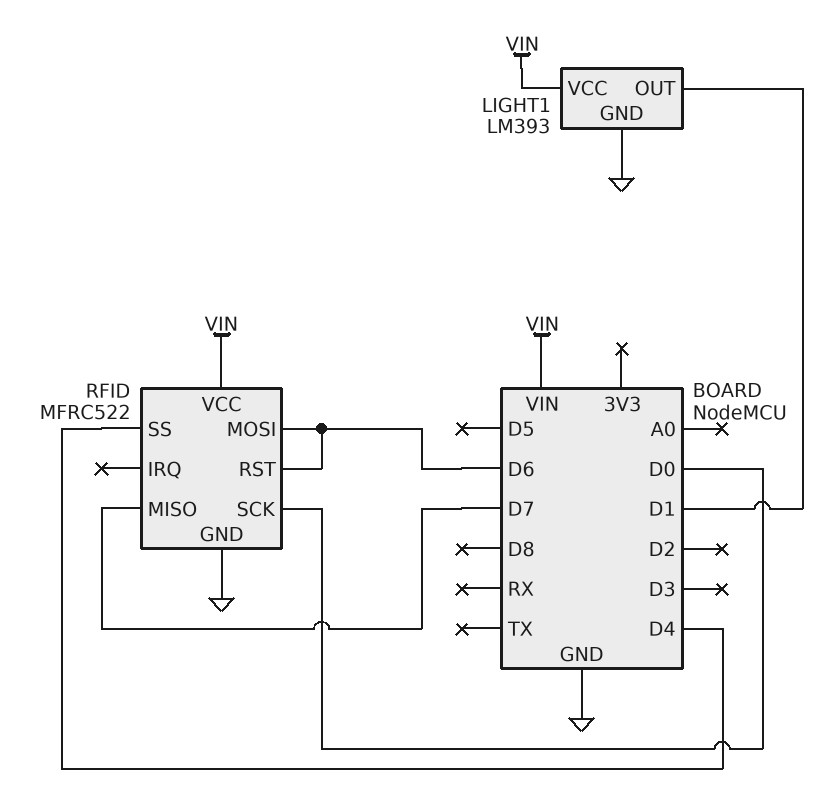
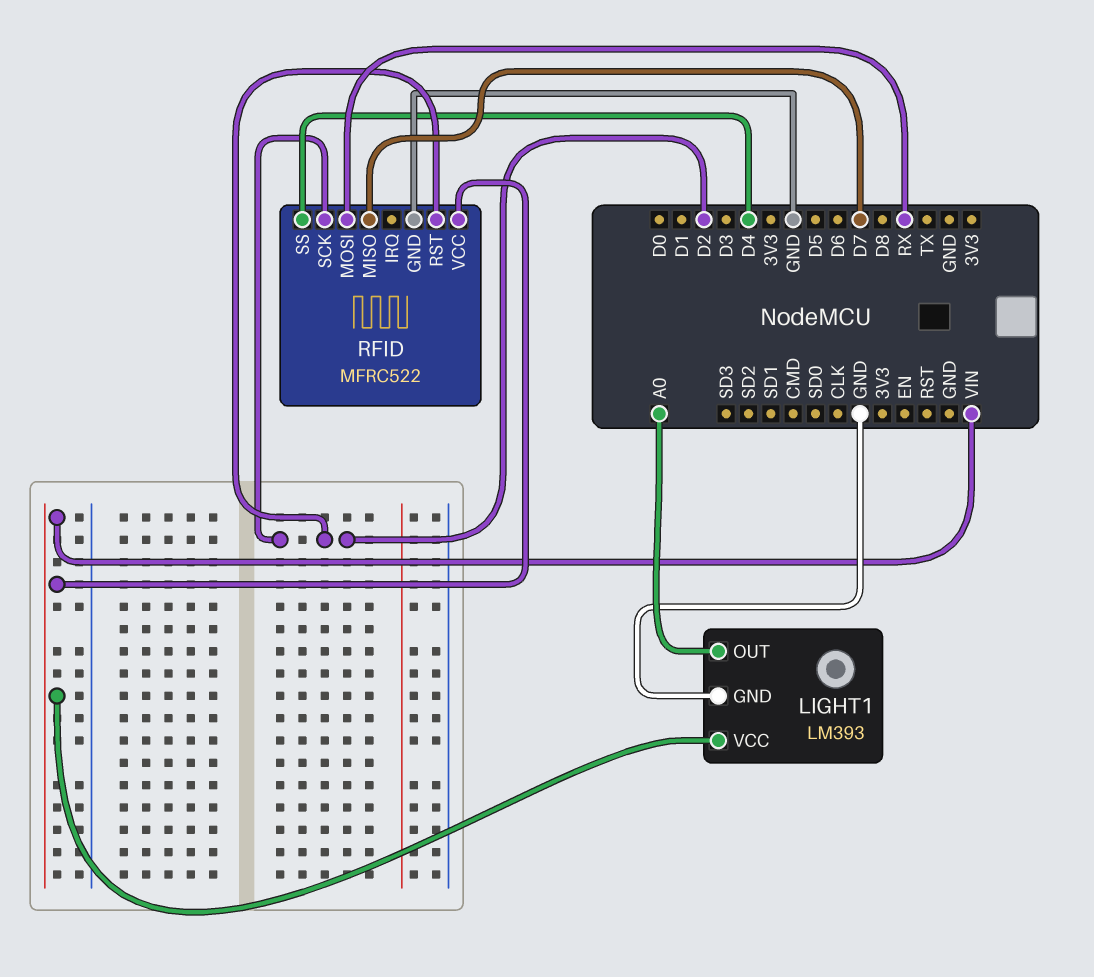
LIGHT1 pin OUT: D1 -> A0
RFID pin MOSI: D6 -> RX
RFID pin RST: D6 -> D2
RFID pin SCK: D0 -> D2

